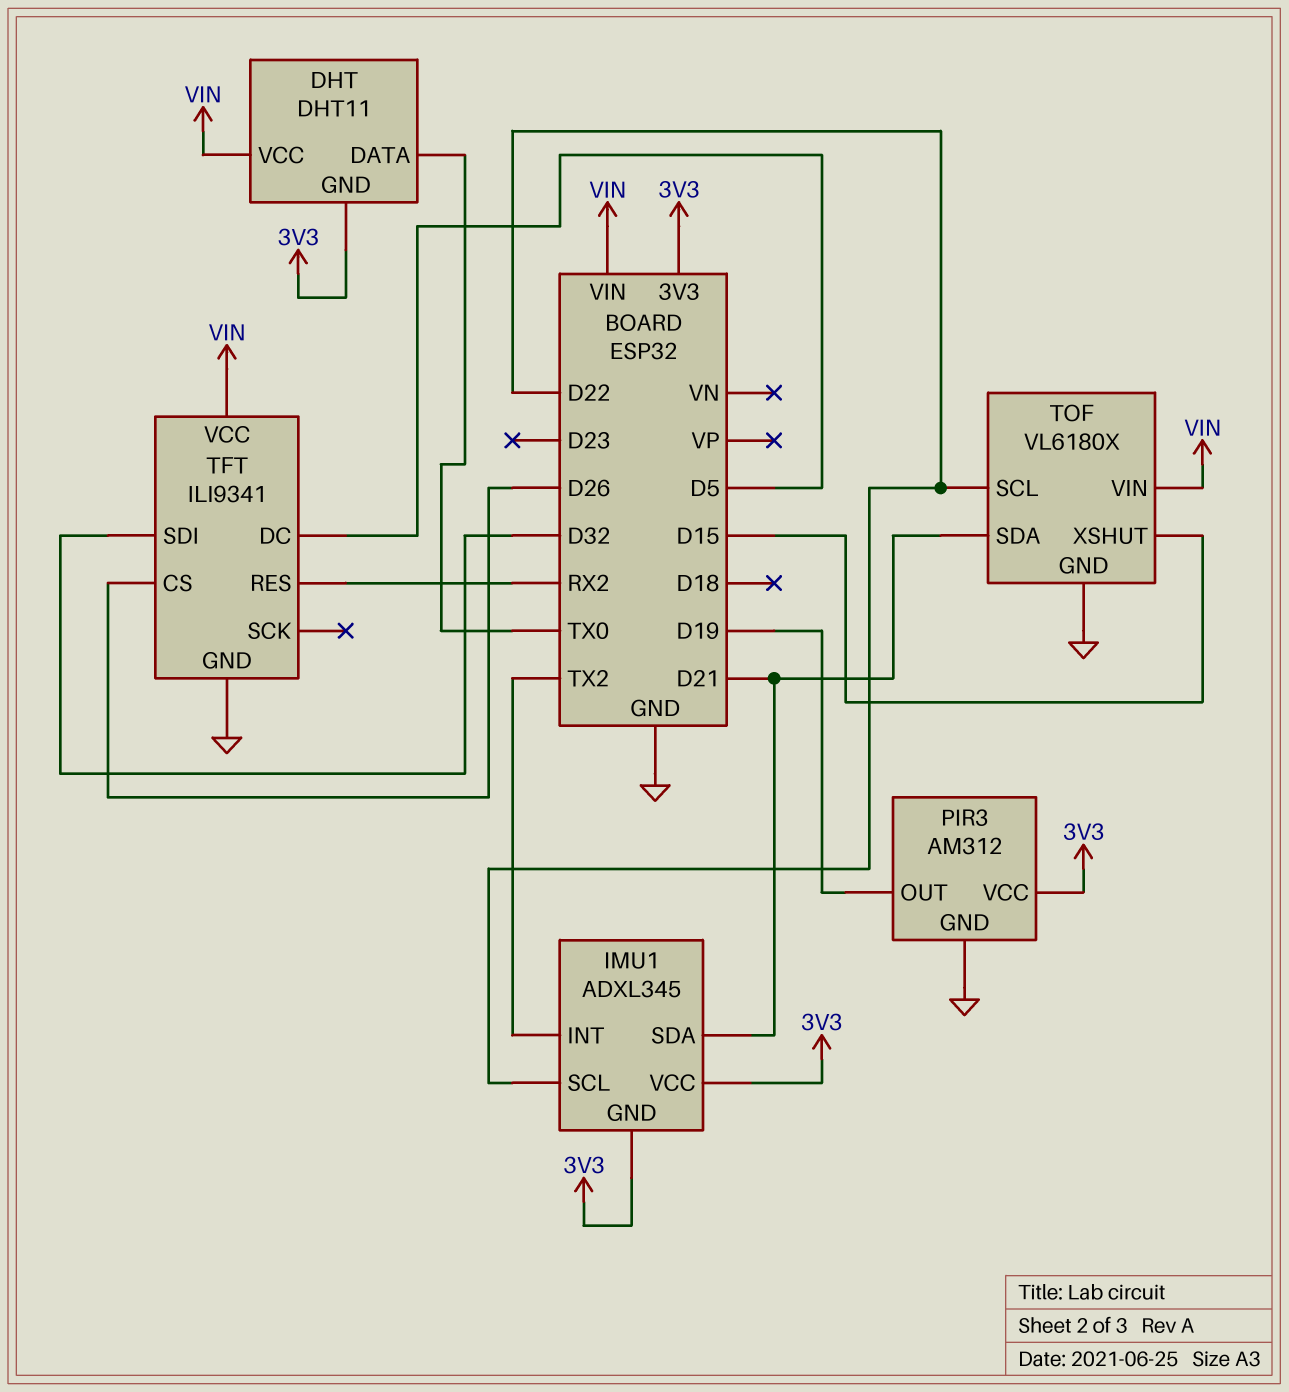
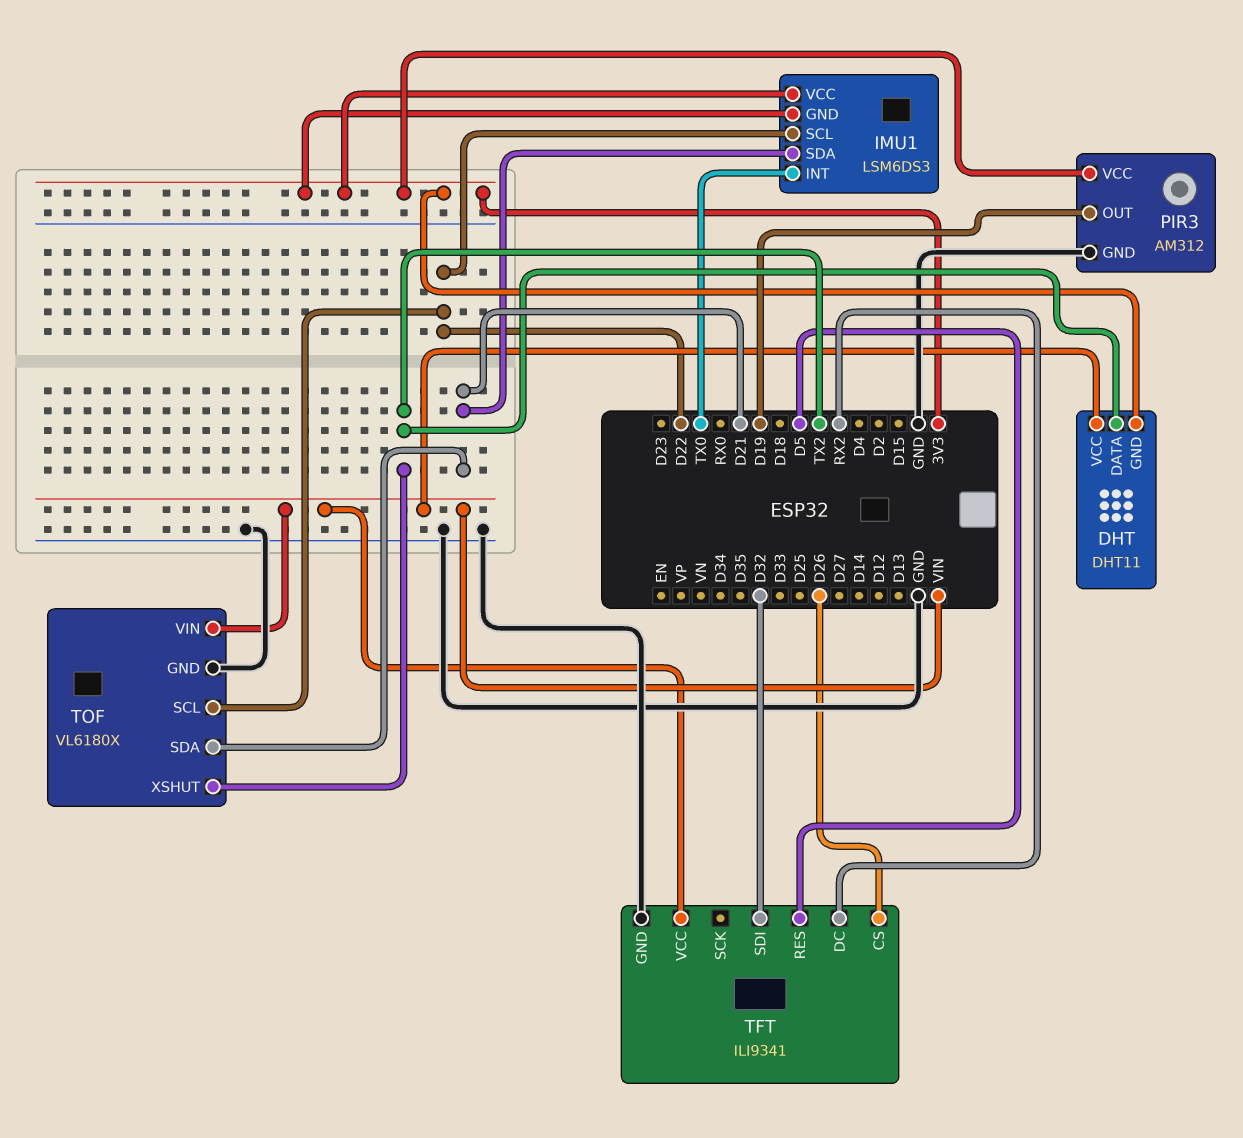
DHT pin DATA: TX0 -> TX2
IMU1: ADXL345 -> LSM6DS3
IMU1 pin INT: TX2 -> TX0
TFT pin DC: D5 -> RX2
TFT pin RES: RX2 -> D5
TOF pin XSHUT: D15 -> TX2

